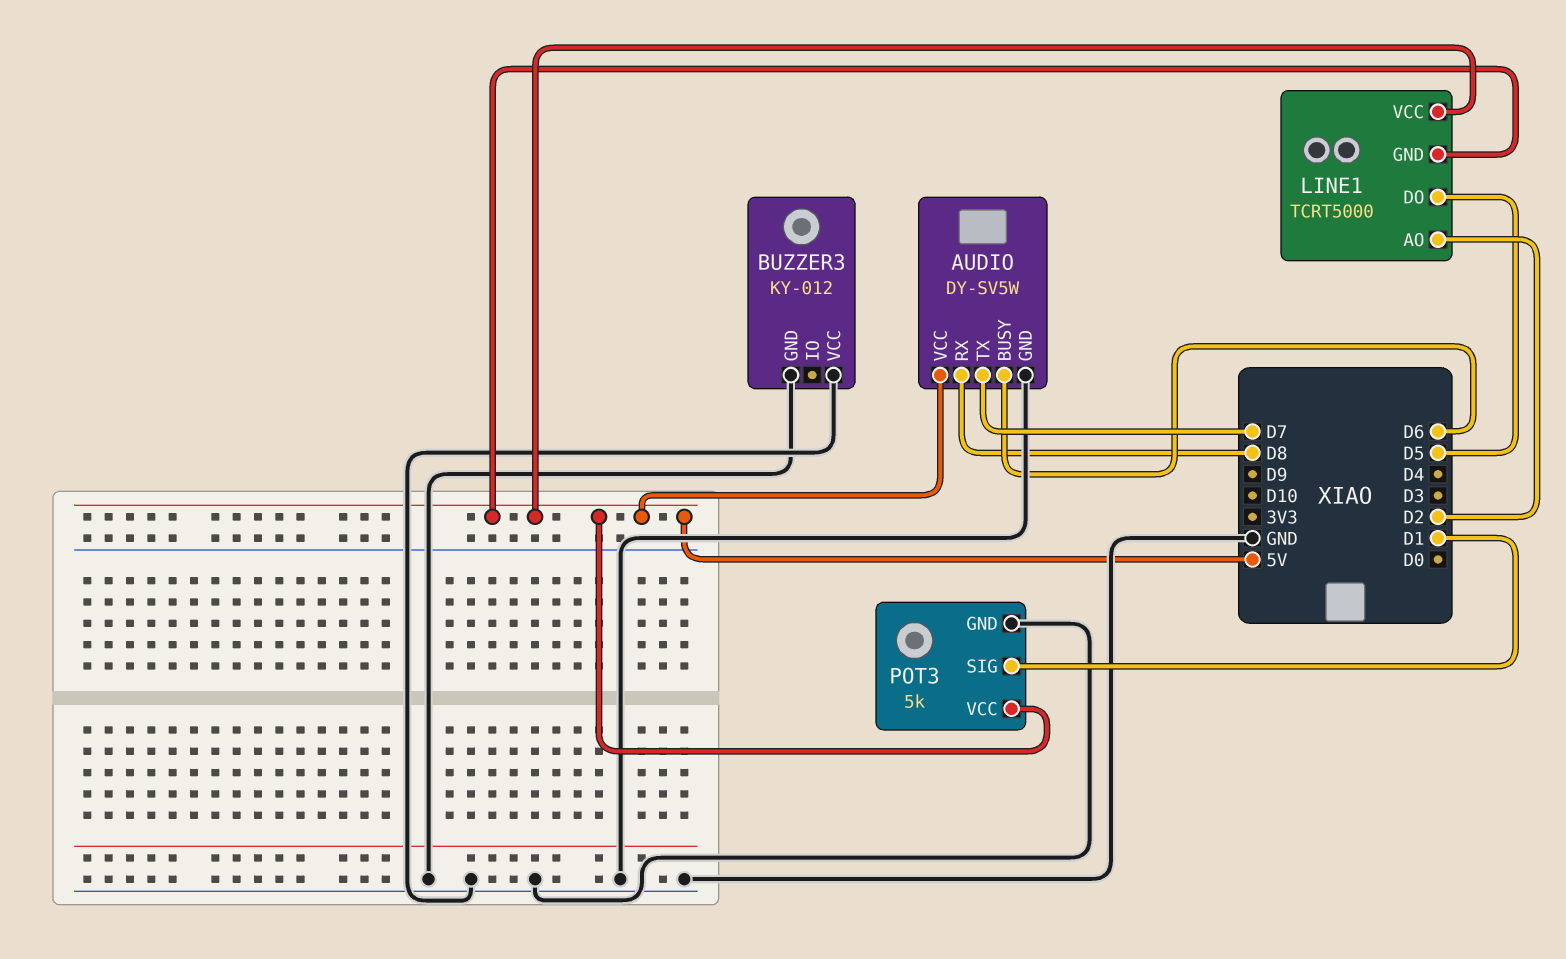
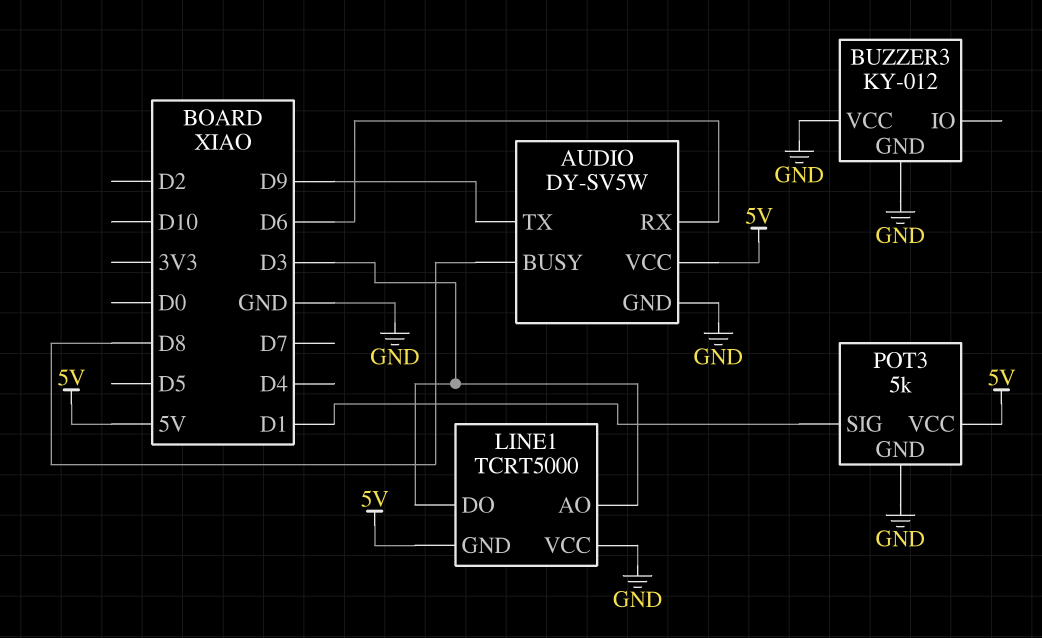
AUDIO pin BUSY: D6 -> D8
AUDIO pin RX: D8 -> D6
AUDIO pin TX: D7 -> D9
LINE1 pin AO: D2 -> D3
LINE1 pin DO: D5 -> D3
LINE1 pin VCC: 5V -> GND

